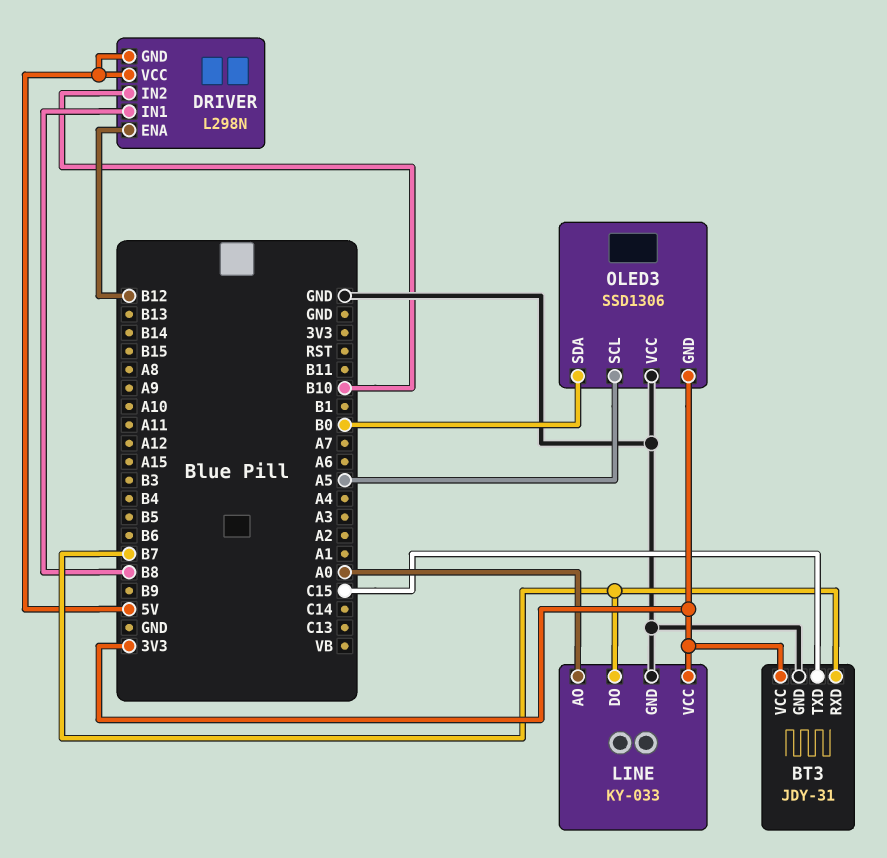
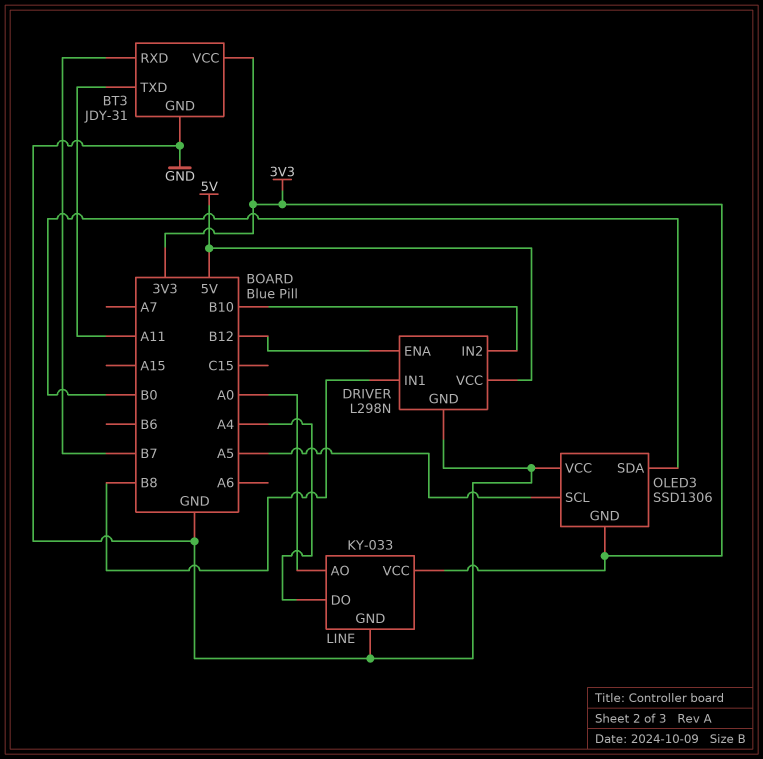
BT3 pin TXD: C15 -> A11
DRIVER pin GND: 5V -> GND
LINE pin DO: B7 -> A4

